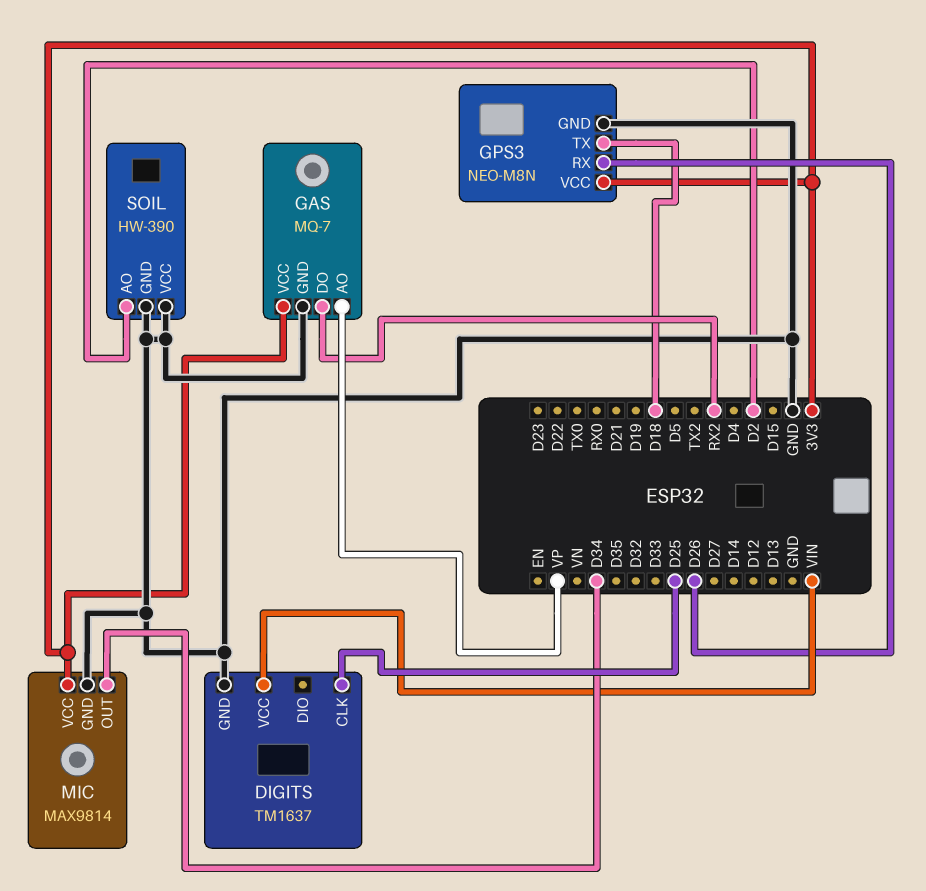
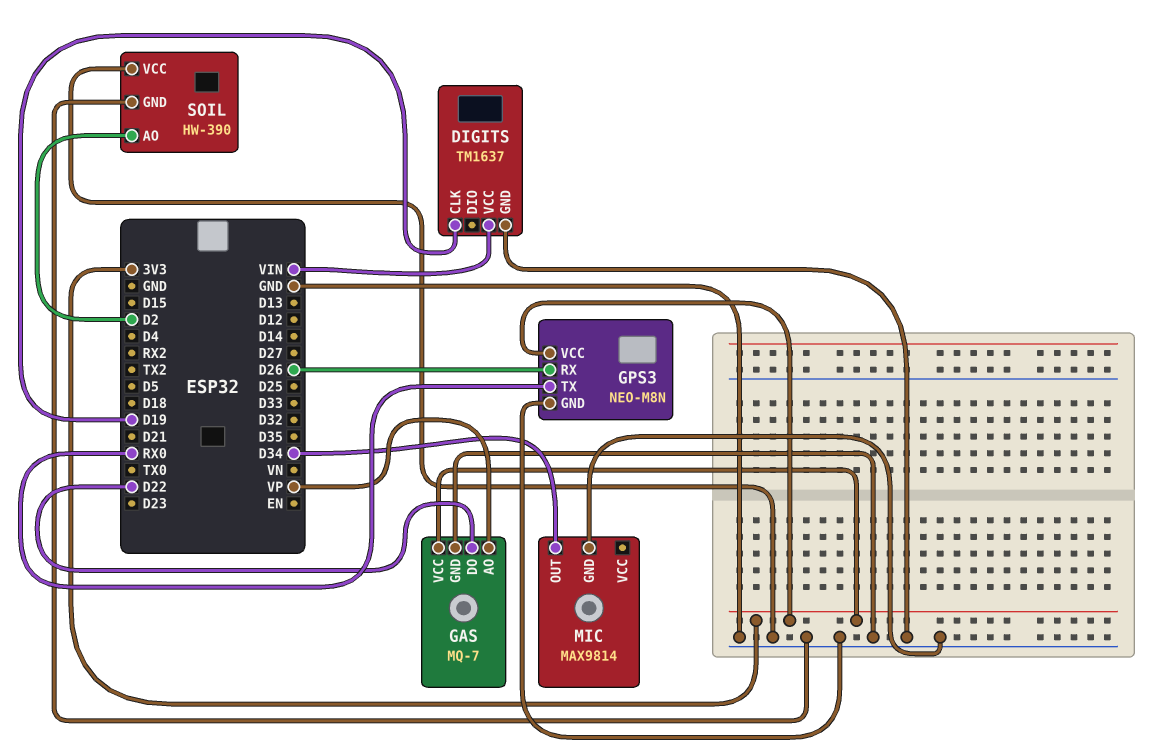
DIGITS pin CLK: D25 -> D19
GAS pin DO: RX2 -> D22
GPS3 pin TX: D18 -> RX0
MIC pin VCC: 3V3 -> none

